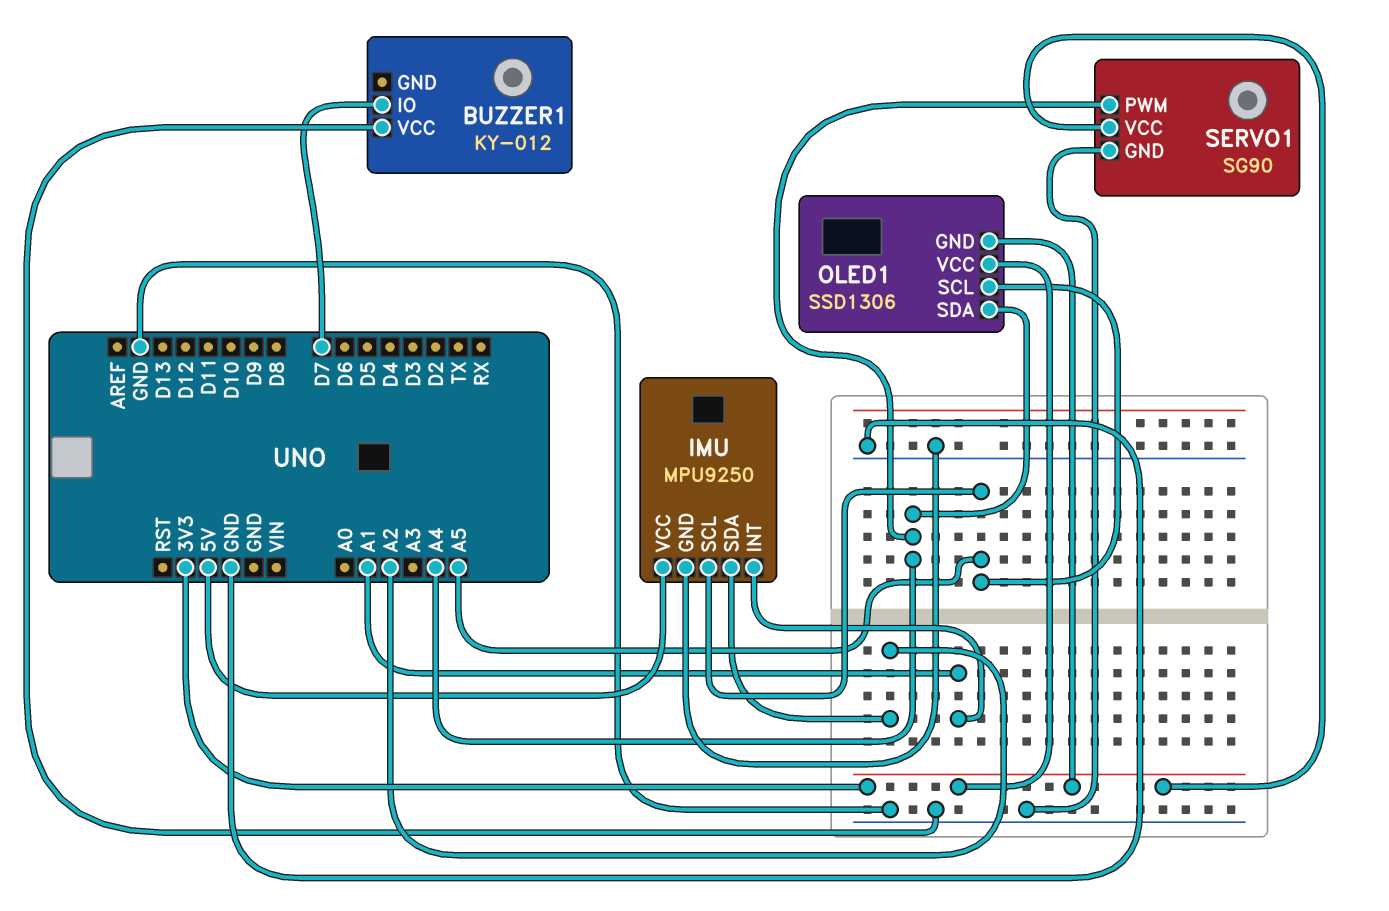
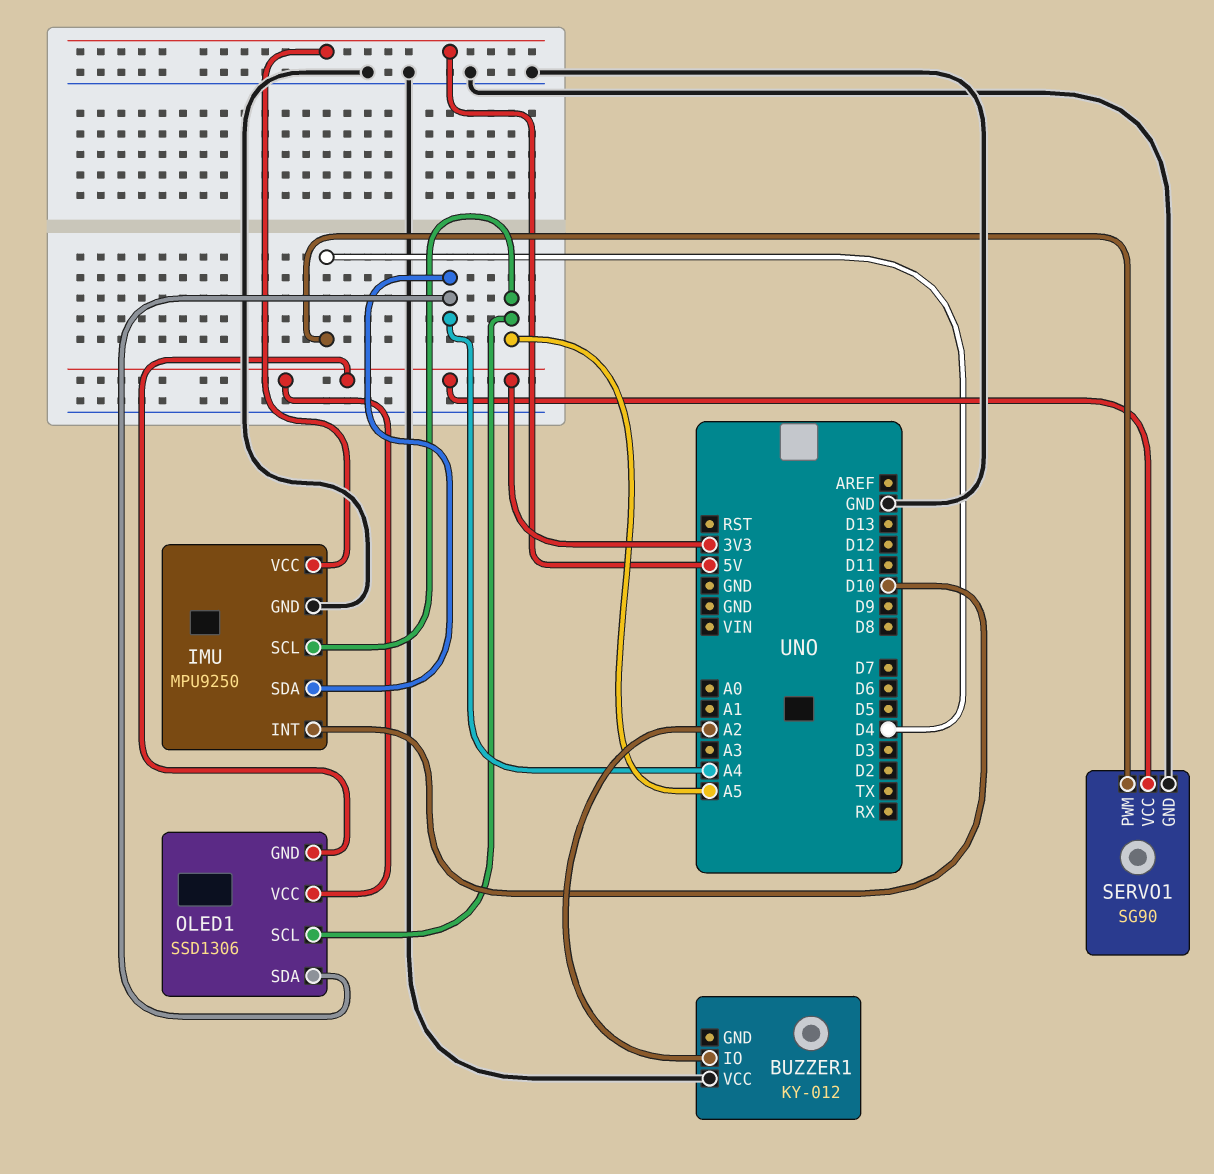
BUZZER1 pin IO: D7 -> A2
IMU pin INT: A1 -> D10
IMU pin SDA: A2 -> A4
SERVO1 pin PWM: A4 -> D4

